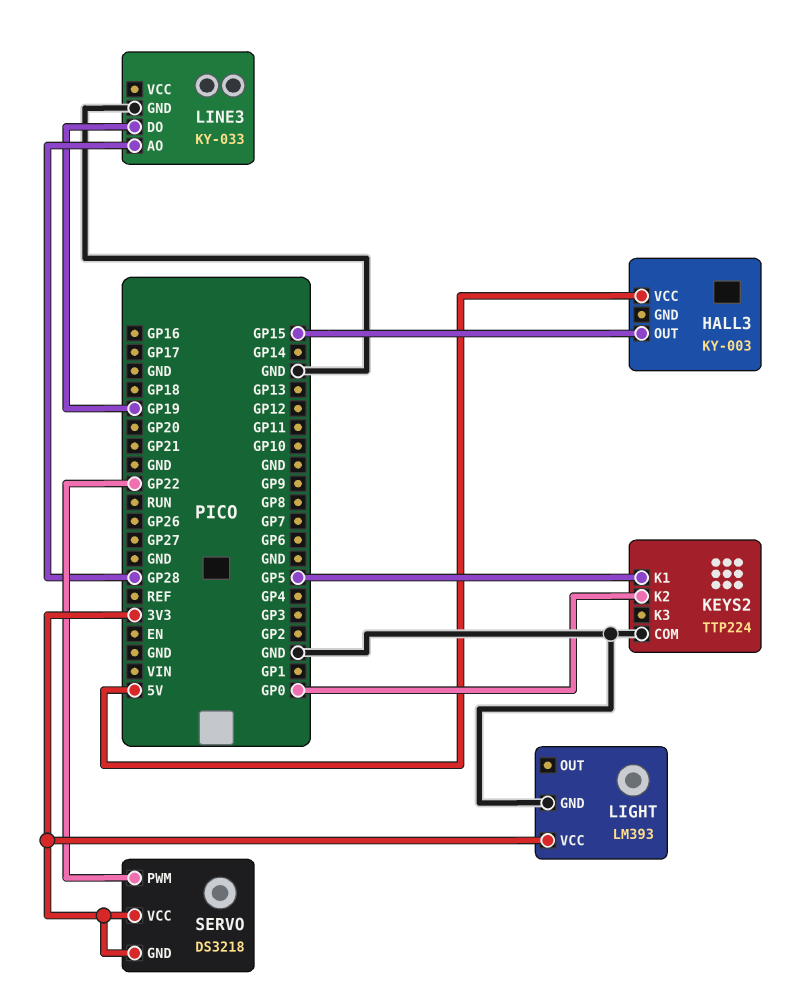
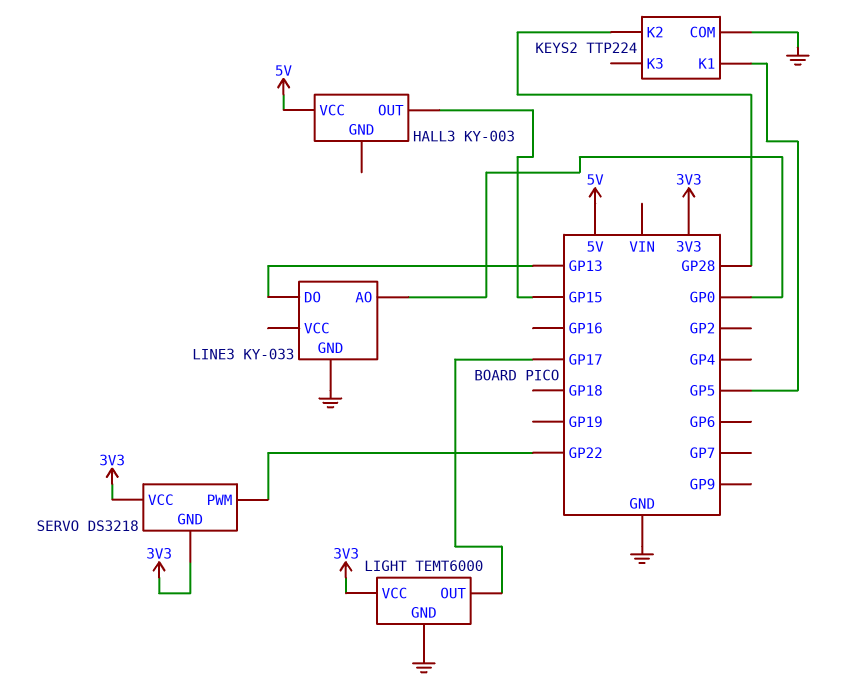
KEYS2 pin K2: GP0 -> GP28
LIGHT: LM393 -> TEMT6000
LIGHT pin OUT: none -> GP17
LINE3 pin AO: GP28 -> GP0
LINE3 pin DO: GP19 -> GP13

